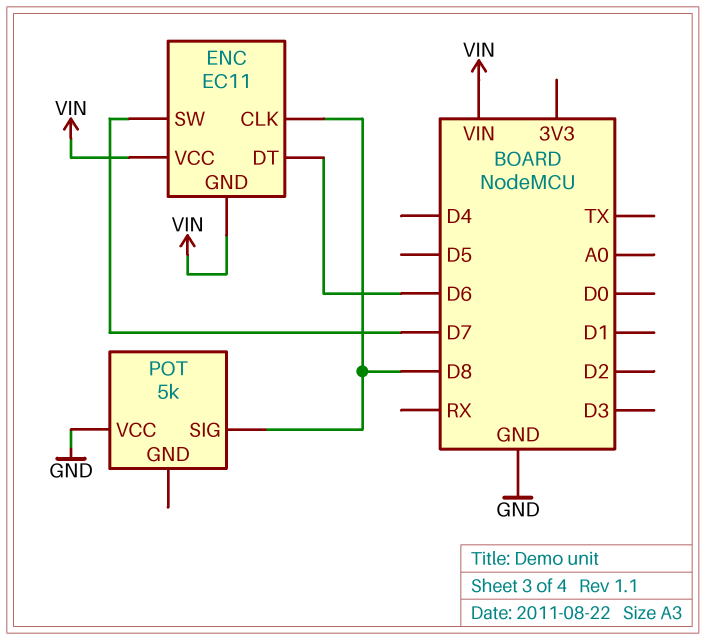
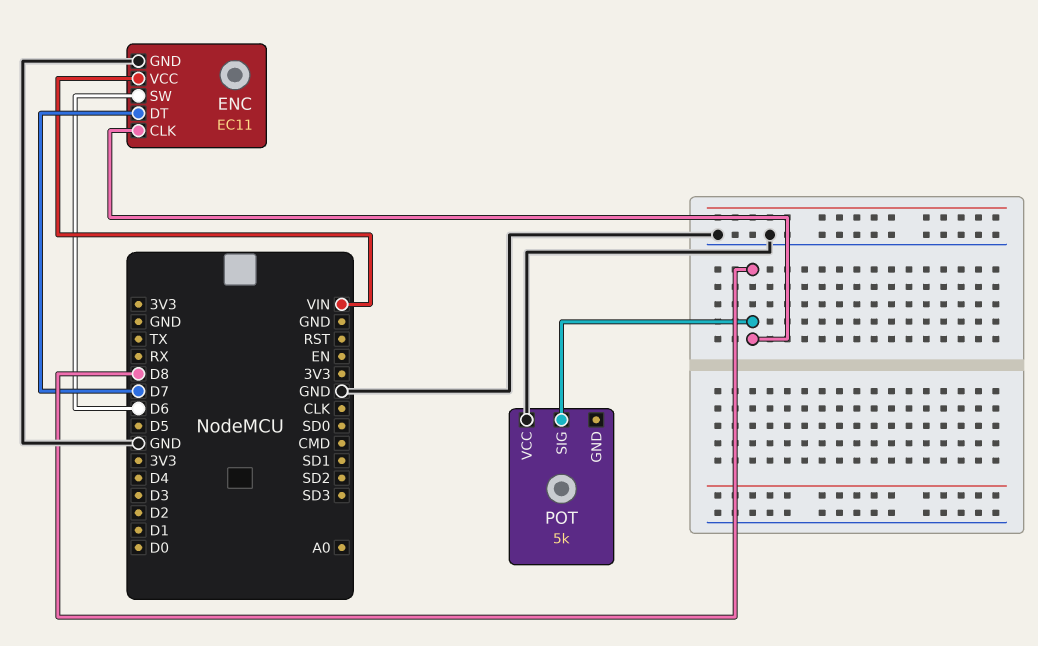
ENC pin DT: D6 -> D7
ENC pin GND: VIN -> GND
ENC pin SW: D7 -> D6

